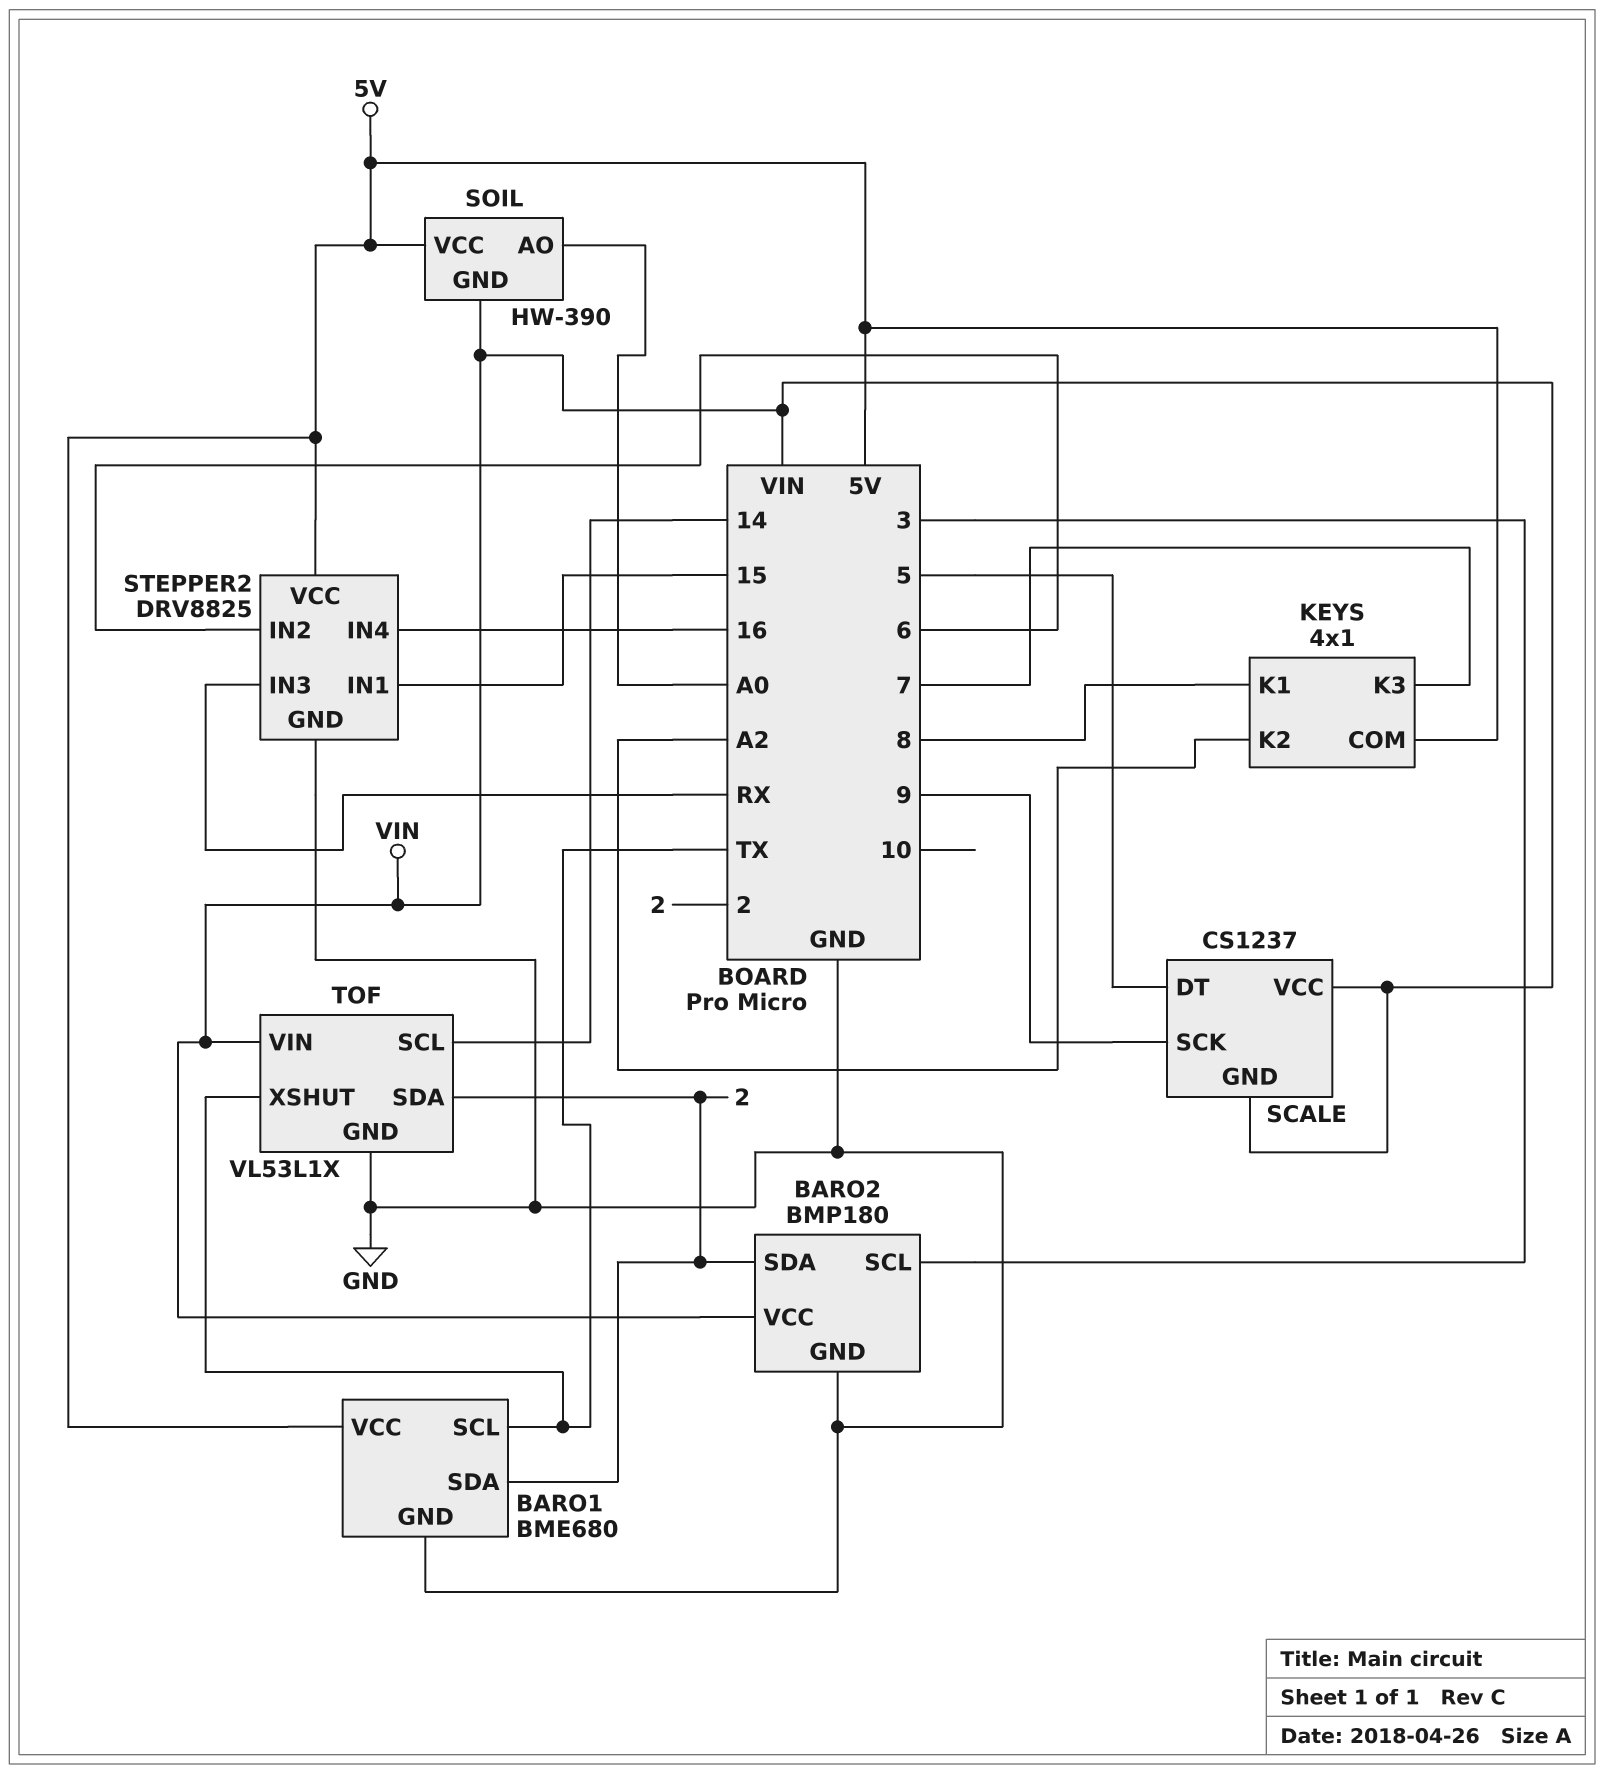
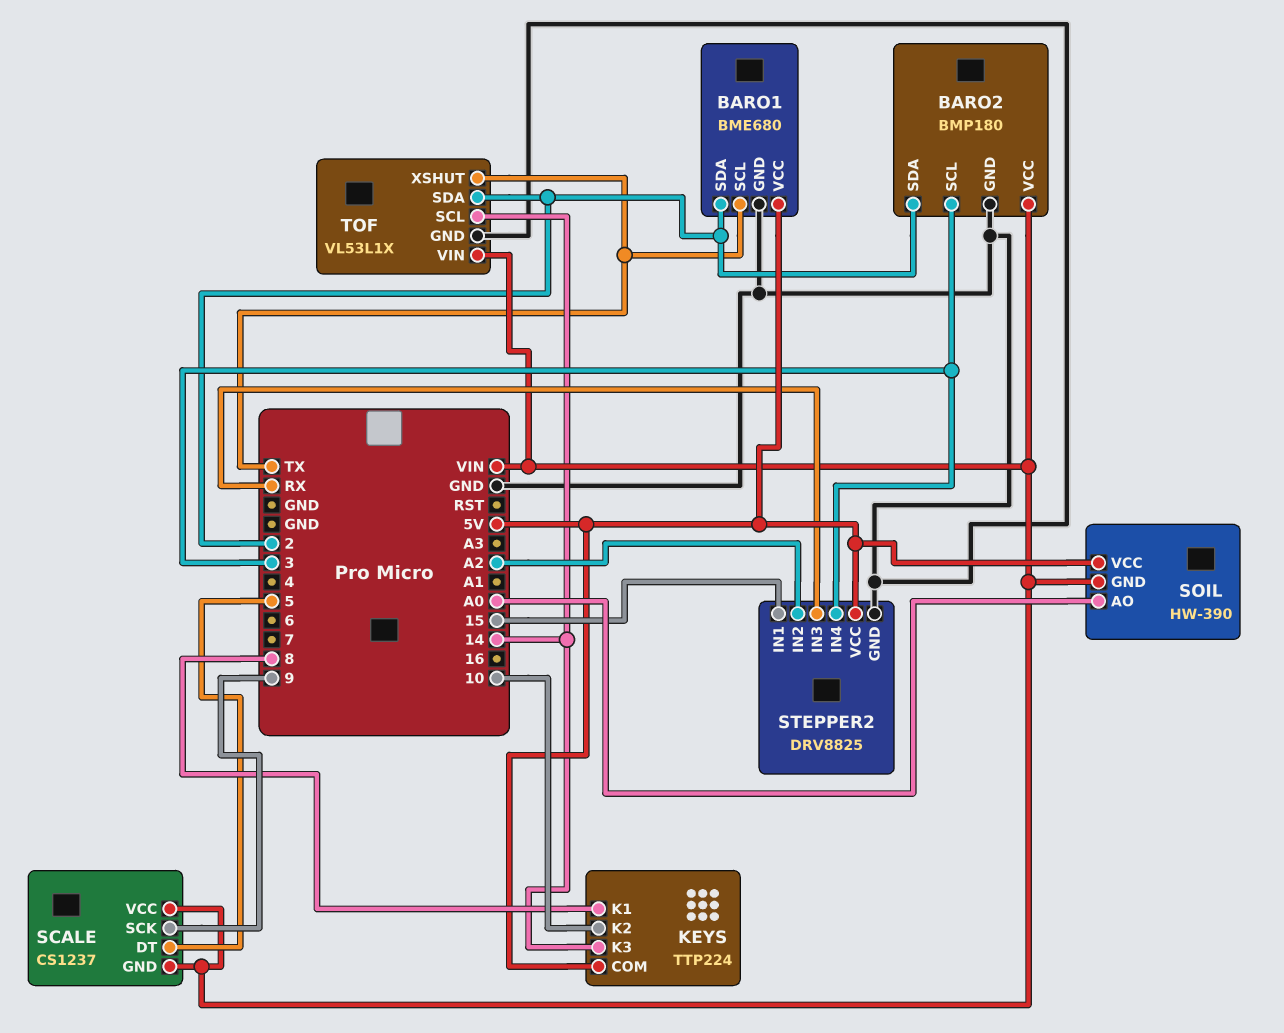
KEYS: 4x1 -> TTP224
KEYS pin K2: A2 -> 10
KEYS pin K3: 7 -> 14
STEPPER2 pin IN2: 6 -> A2
STEPPER2 pin IN4: 16 -> 3

